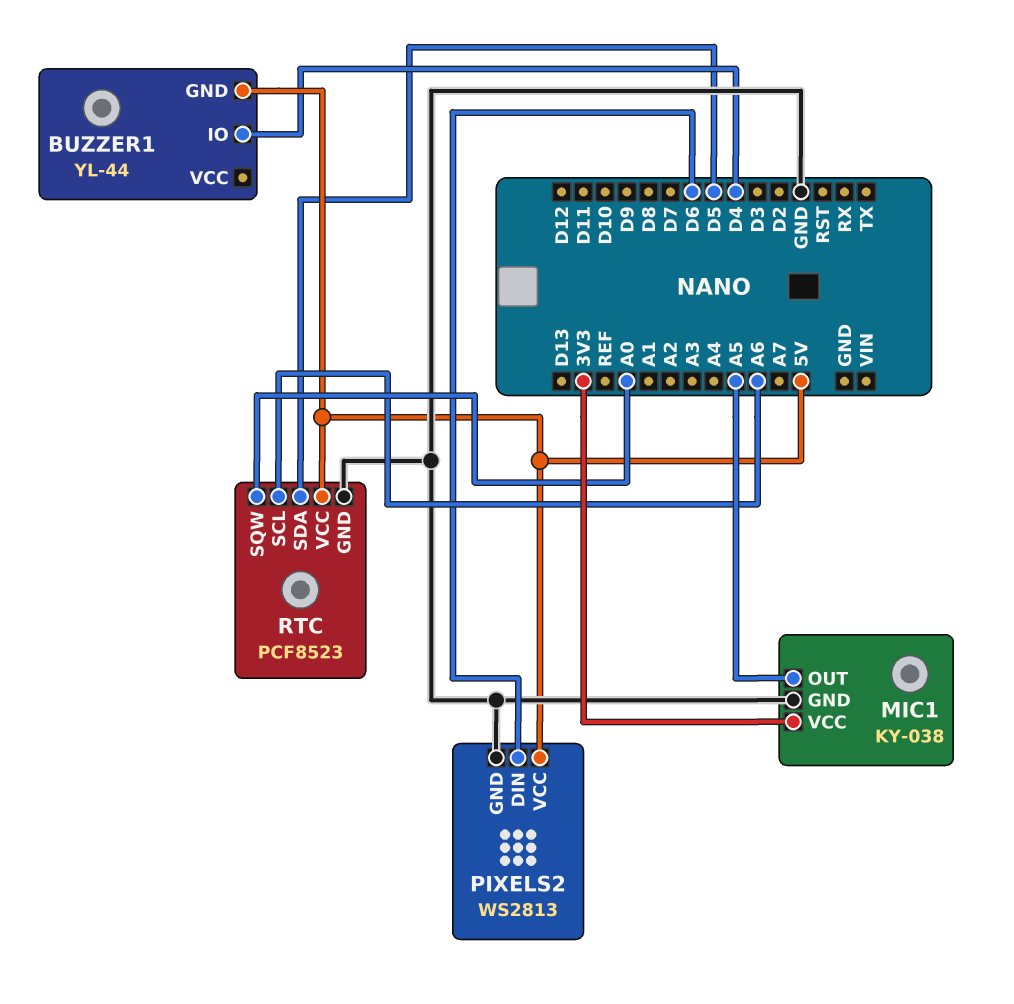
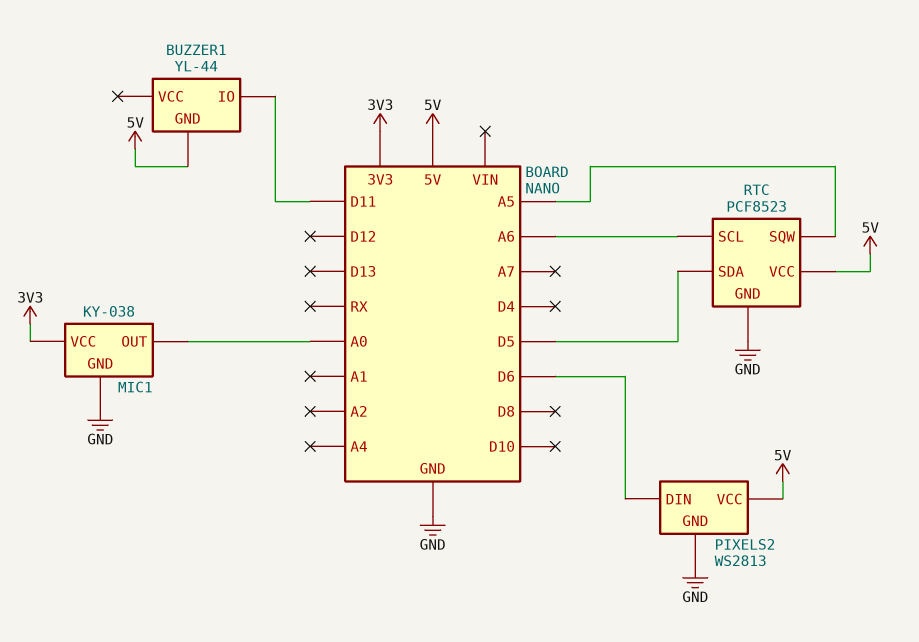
BUZZER1 pin IO: D4 -> D11
MIC1 pin OUT: A5 -> A0
RTC pin SQW: A0 -> A5

